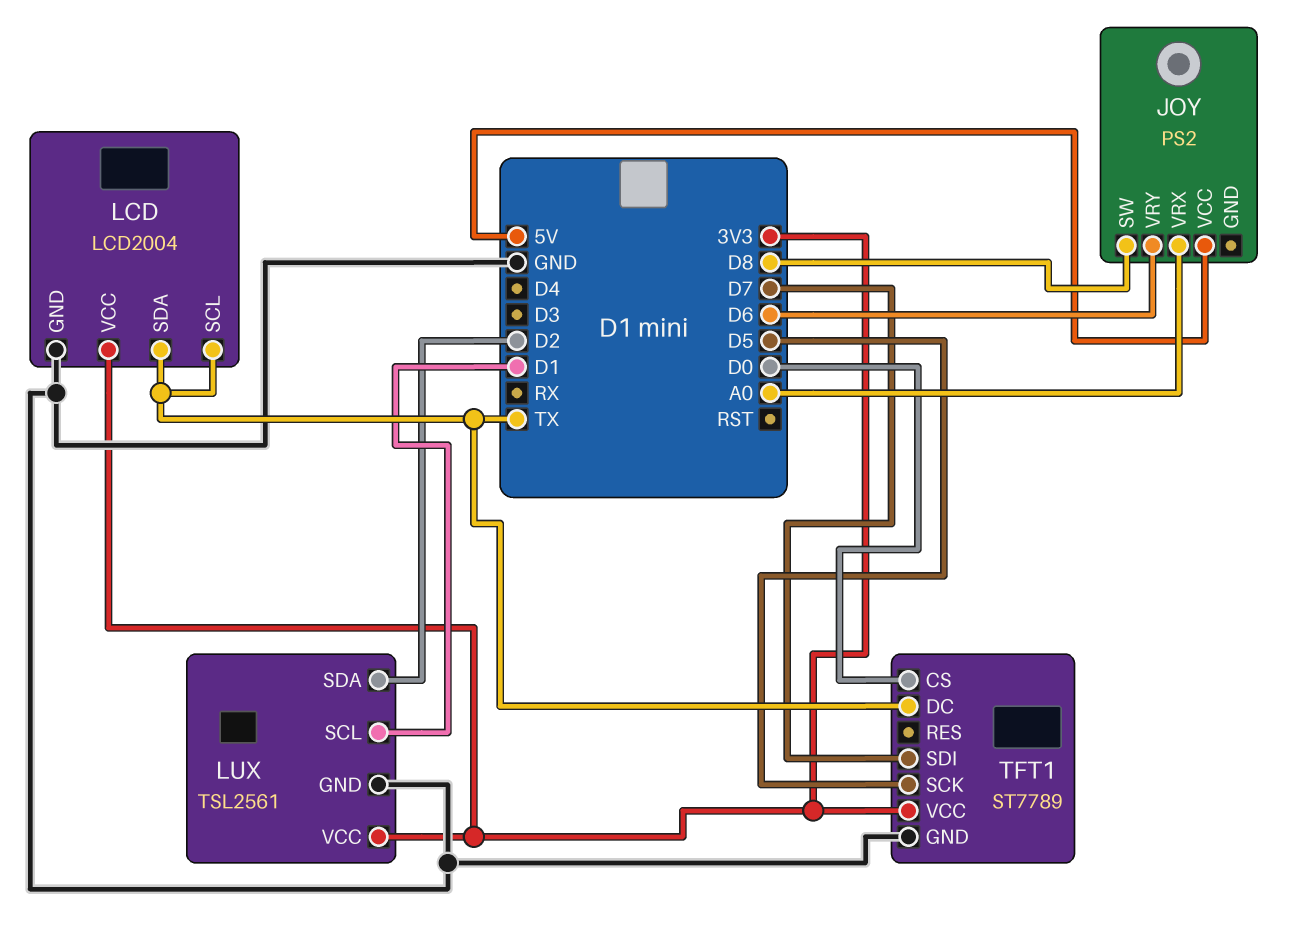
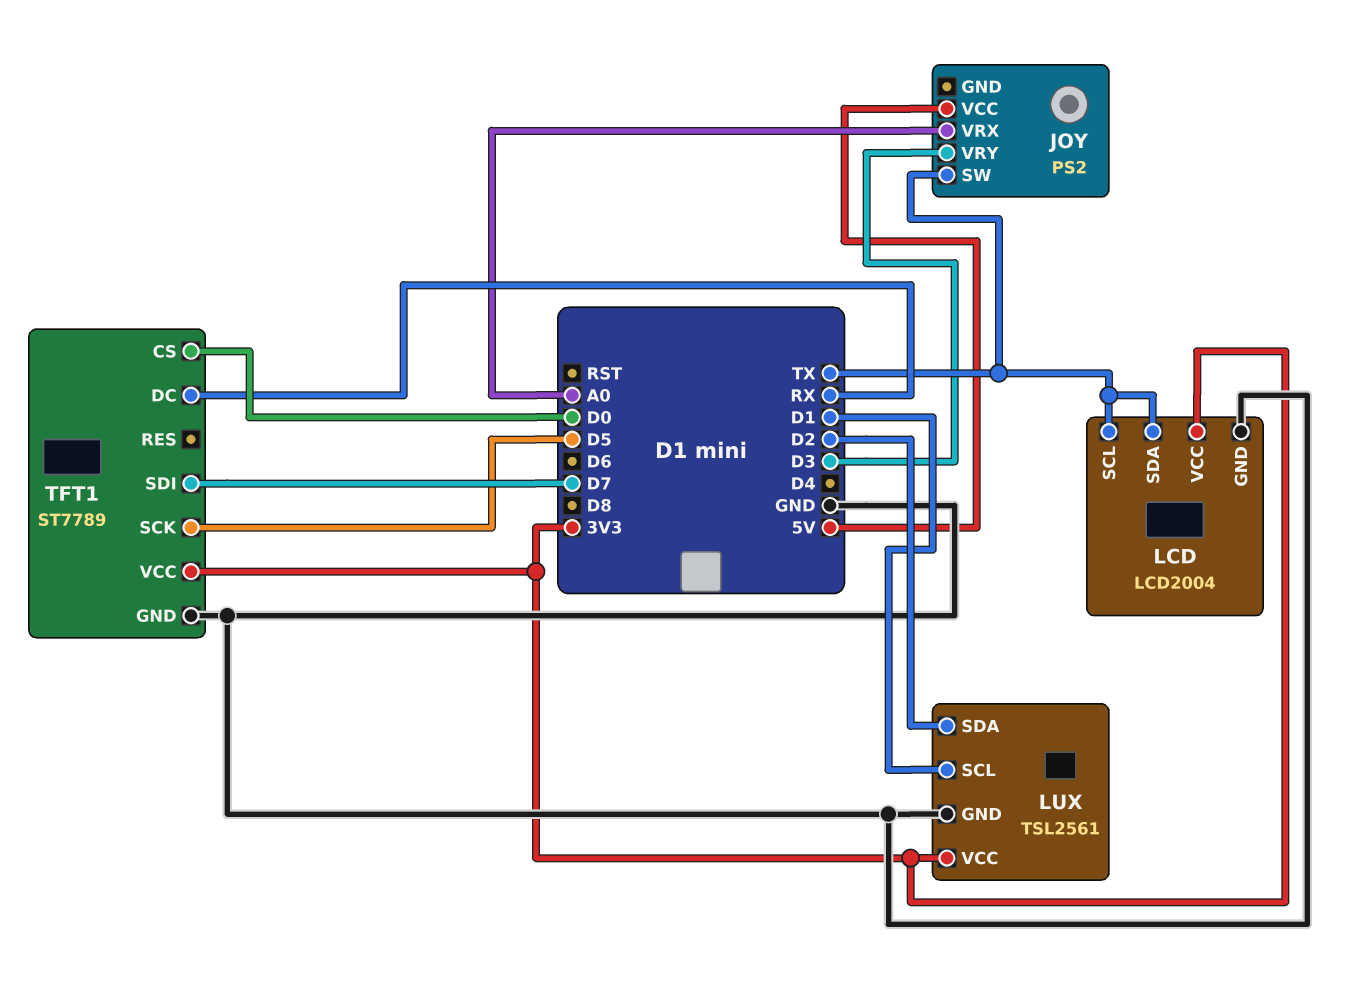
JOY pin SW: D8 -> TX
JOY pin VRY: D6 -> D3
TFT1 pin DC: TX -> RX

